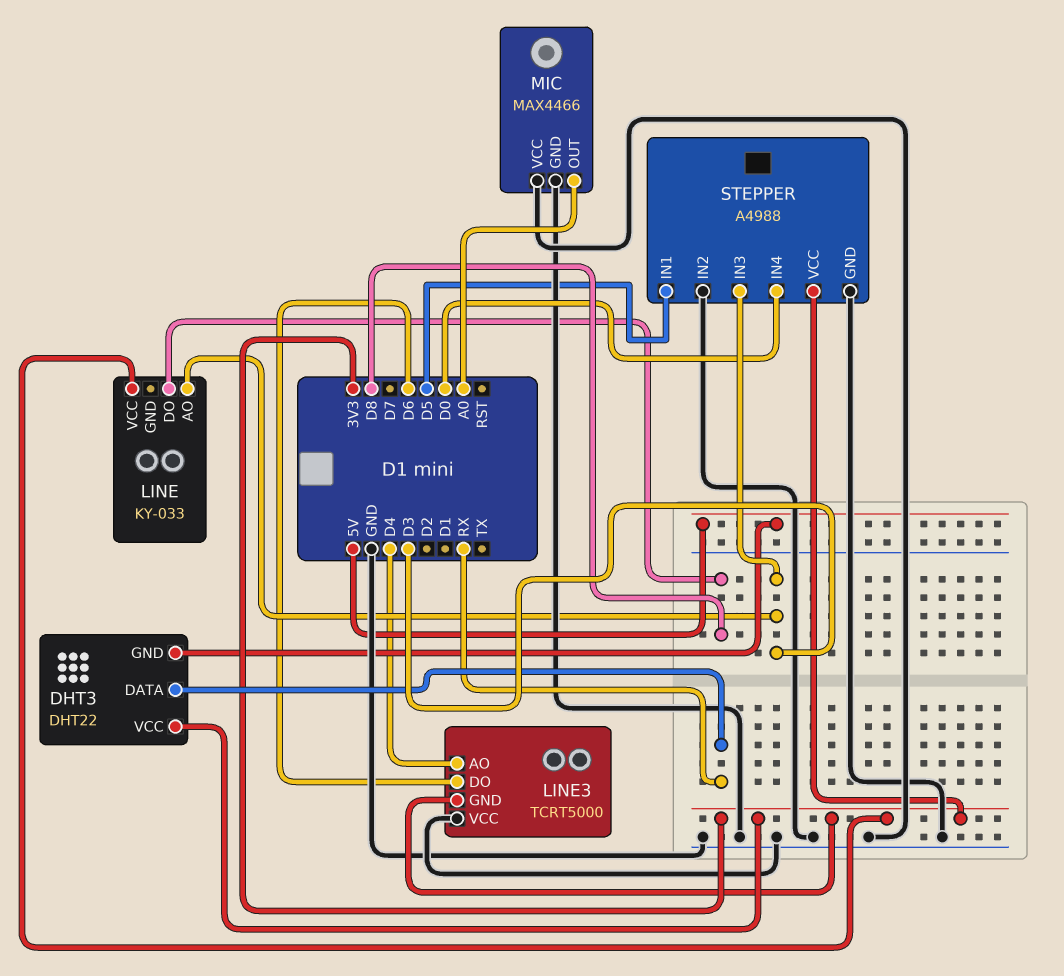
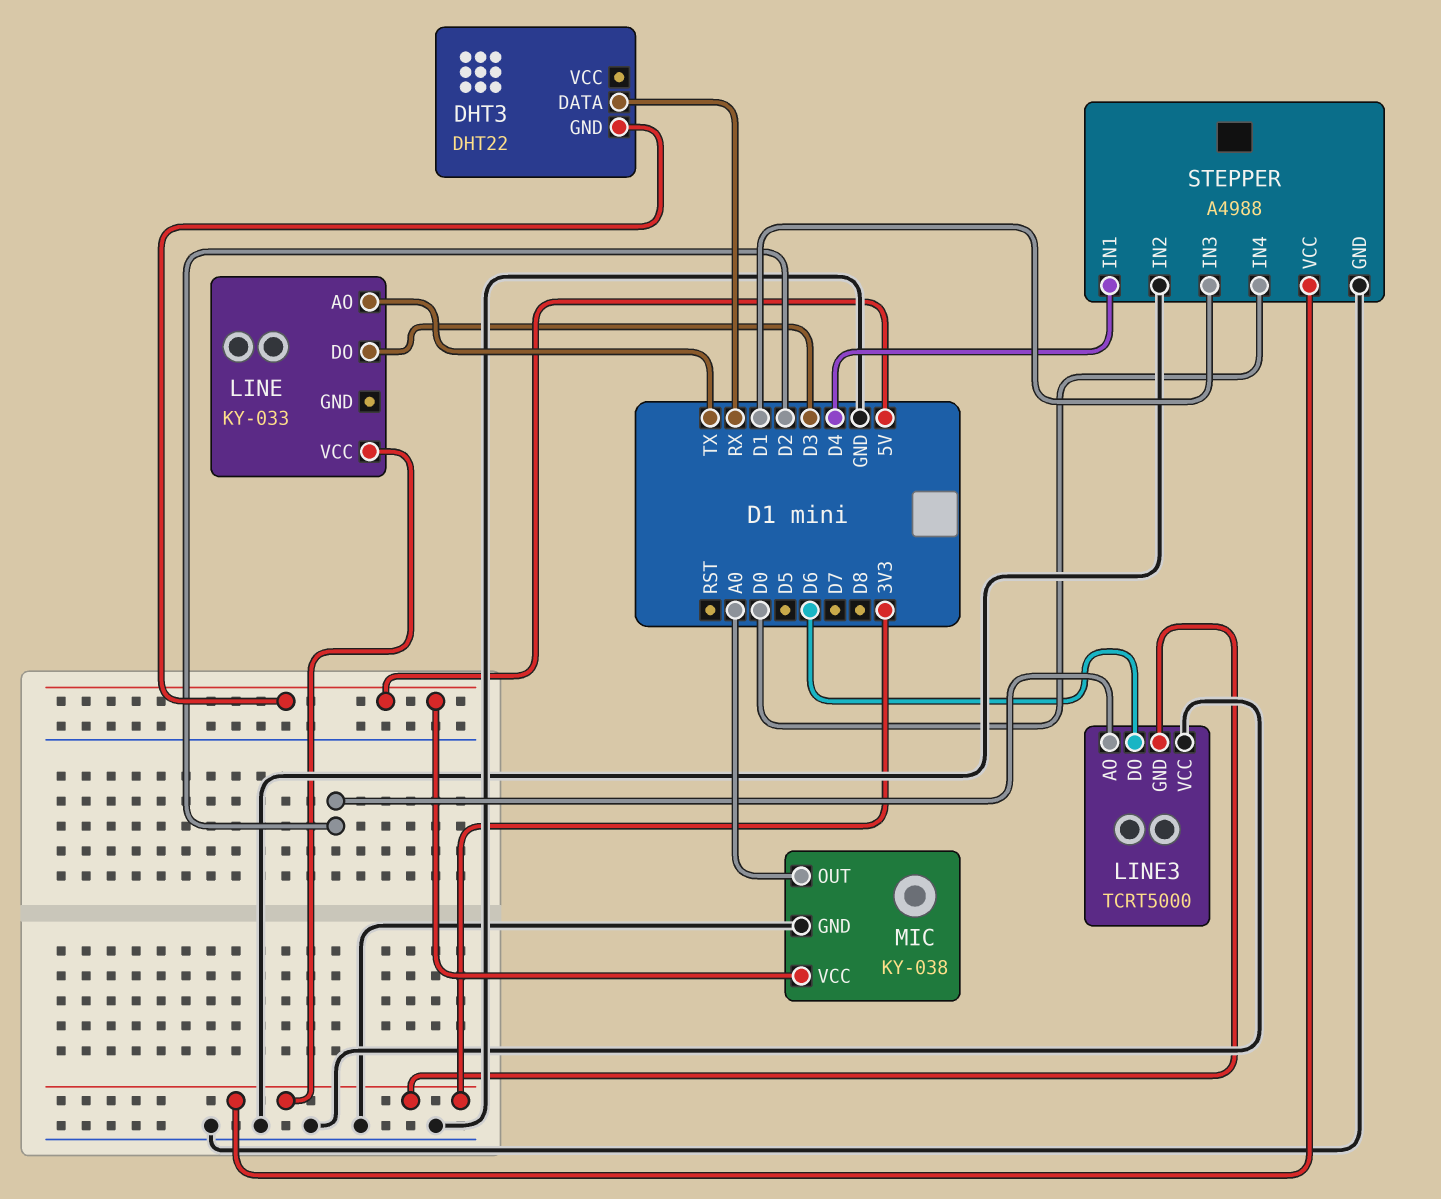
DHT3 pin VCC: 3V3 -> none
LINE pin AO: D3 -> TX
LINE pin DO: D8 -> D3
LINE3 pin AO: D4 -> D2
MIC: MAX4466 -> KY-038
MIC pin VCC: GND -> 5V
STEPPER pin IN1: D5 -> D4
STEPPER pin IN3: D3 -> D1

